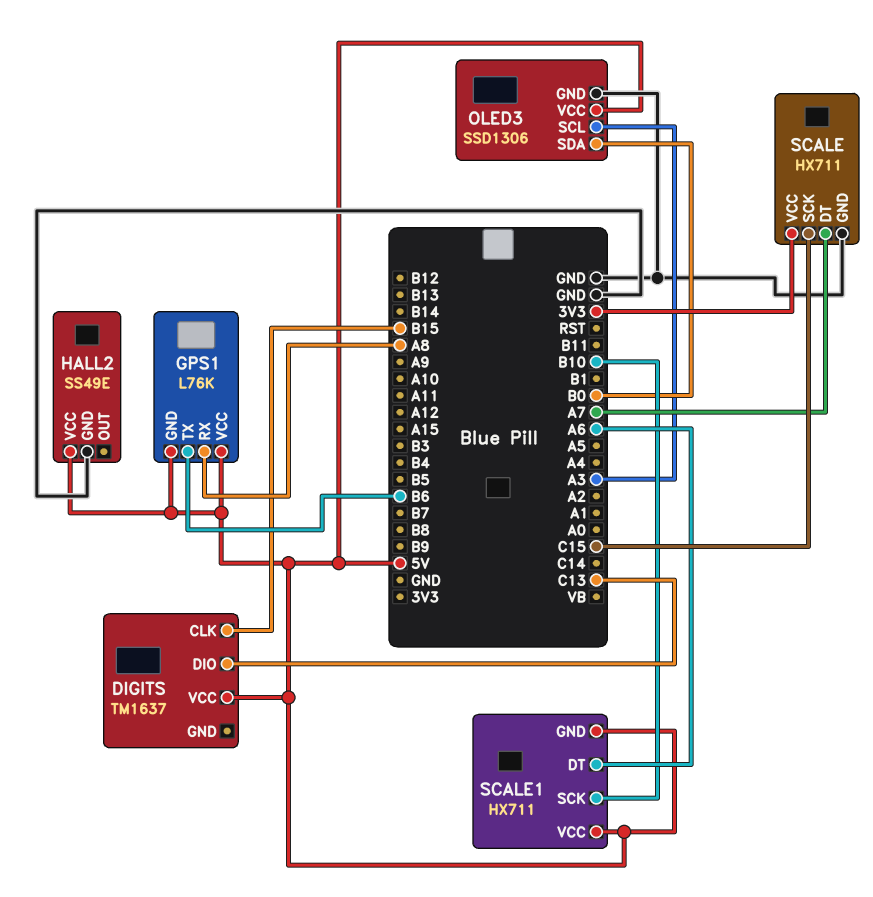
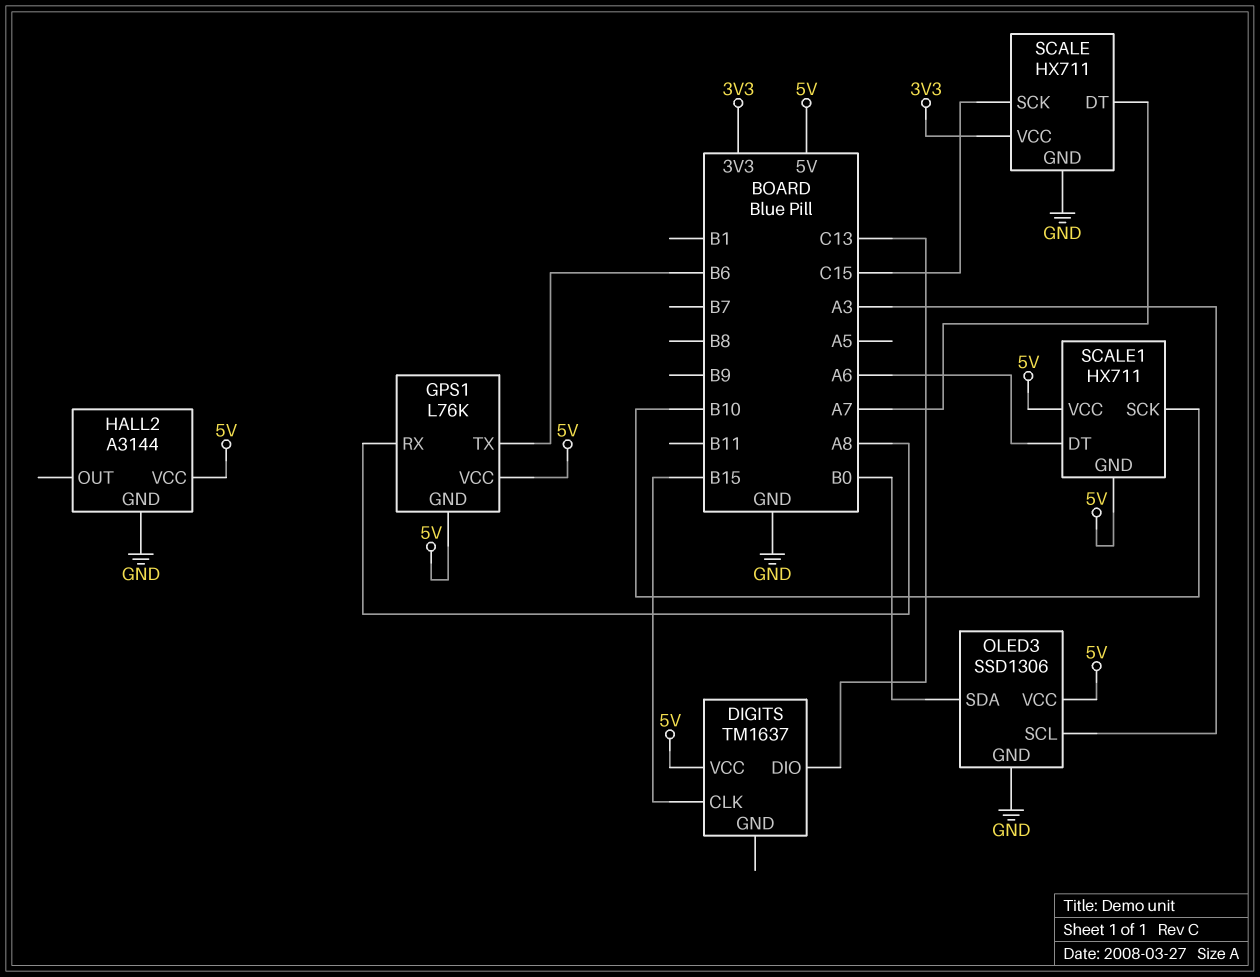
HALL2: SS49E -> A3144

